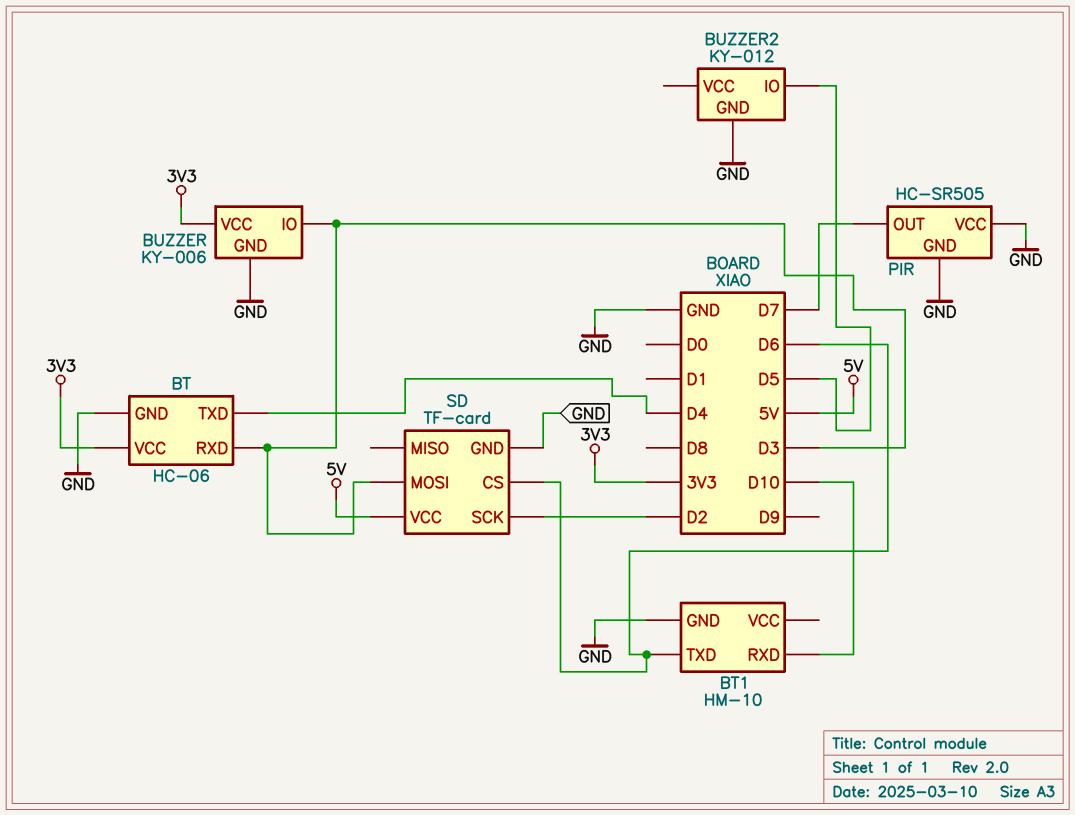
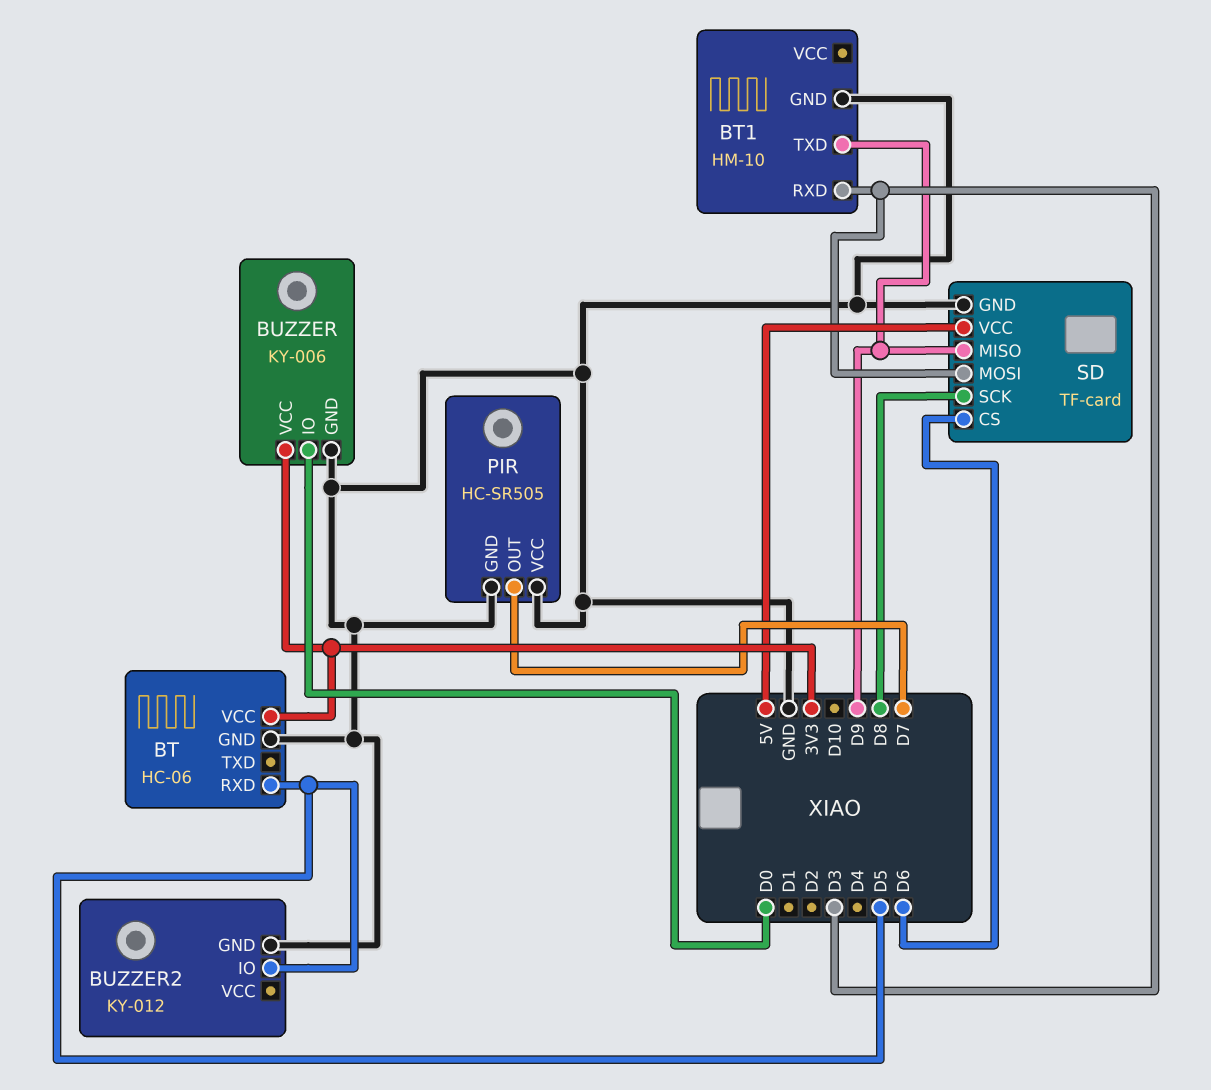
BT pin RXD: D3 -> D5
BT pin TXD: D4 -> none
BT1 pin RXD: D10 -> D3
BT1 pin TXD: D6 -> D9
BUZZER pin IO: D3 -> D0
SD pin MISO: none -> D9
SD pin SCK: D2 -> D8

